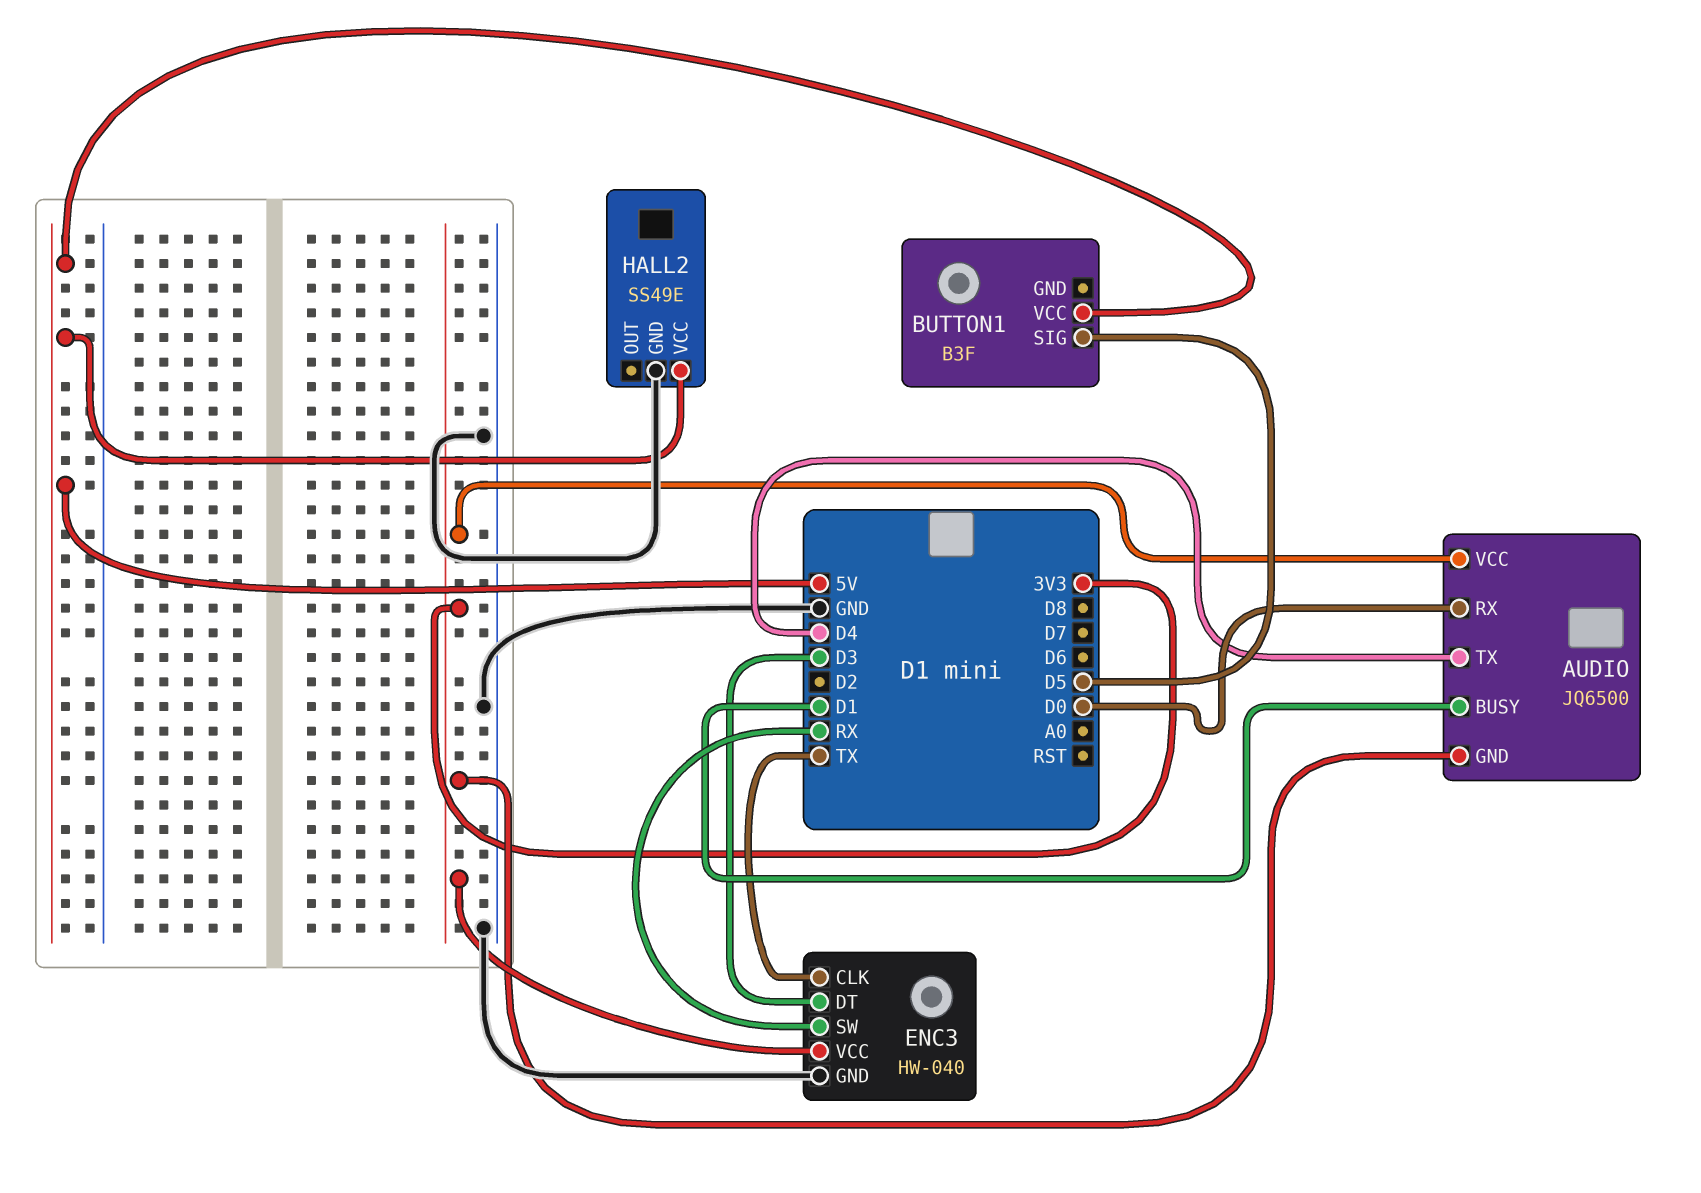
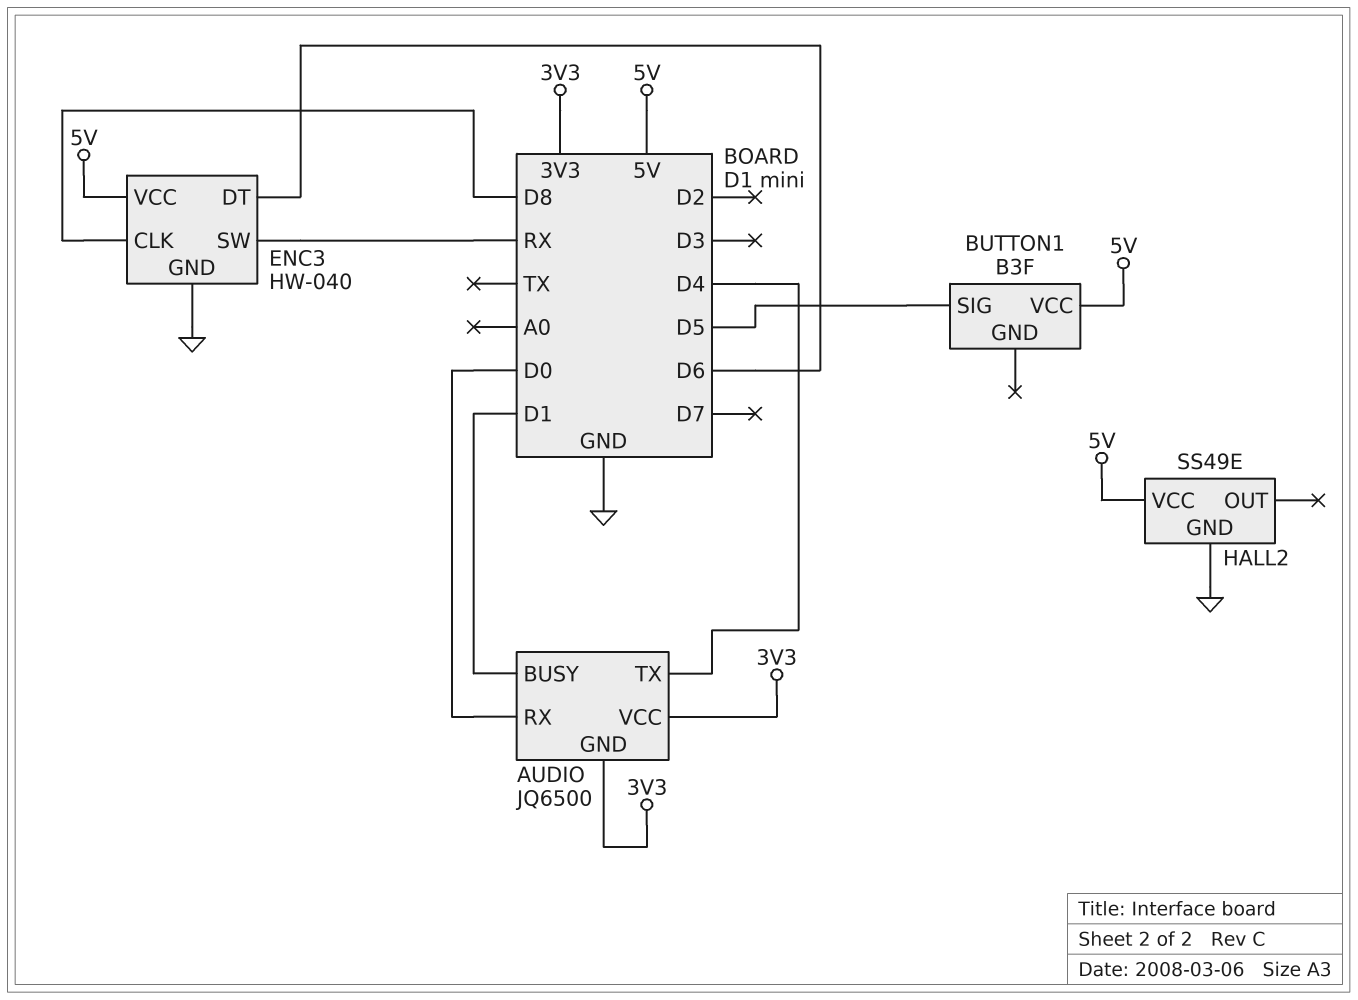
ENC3 pin CLK: TX -> D8
ENC3 pin DT: D3 -> D6
ENC3 pin VCC: 3V3 -> 5V

